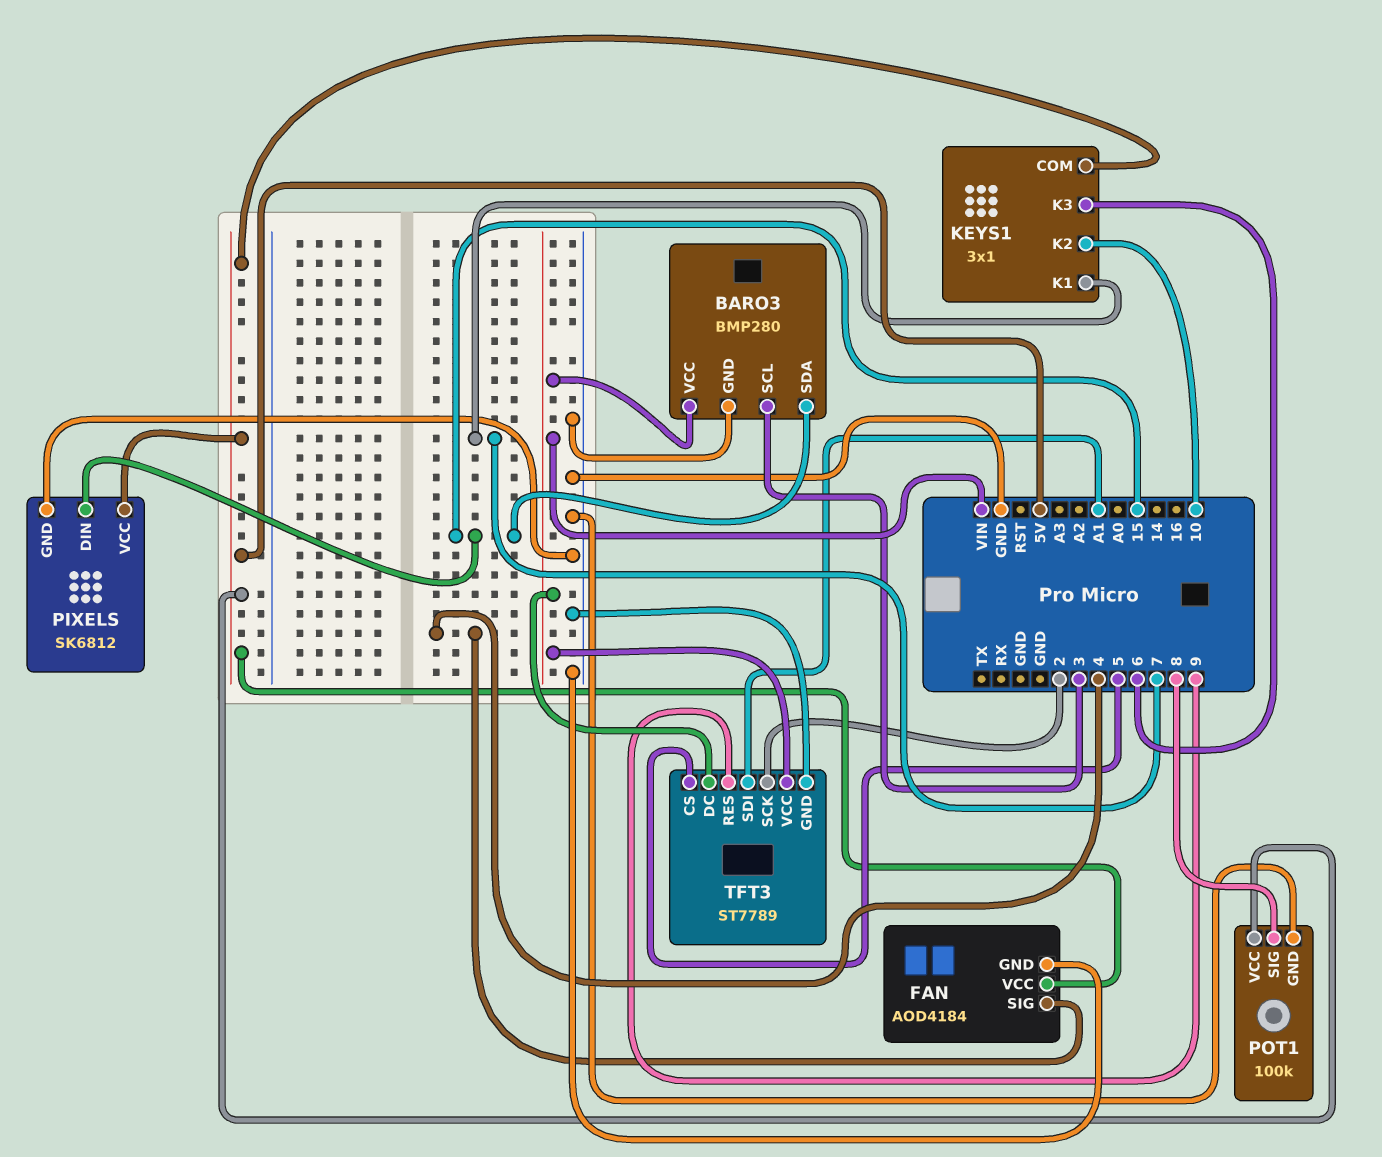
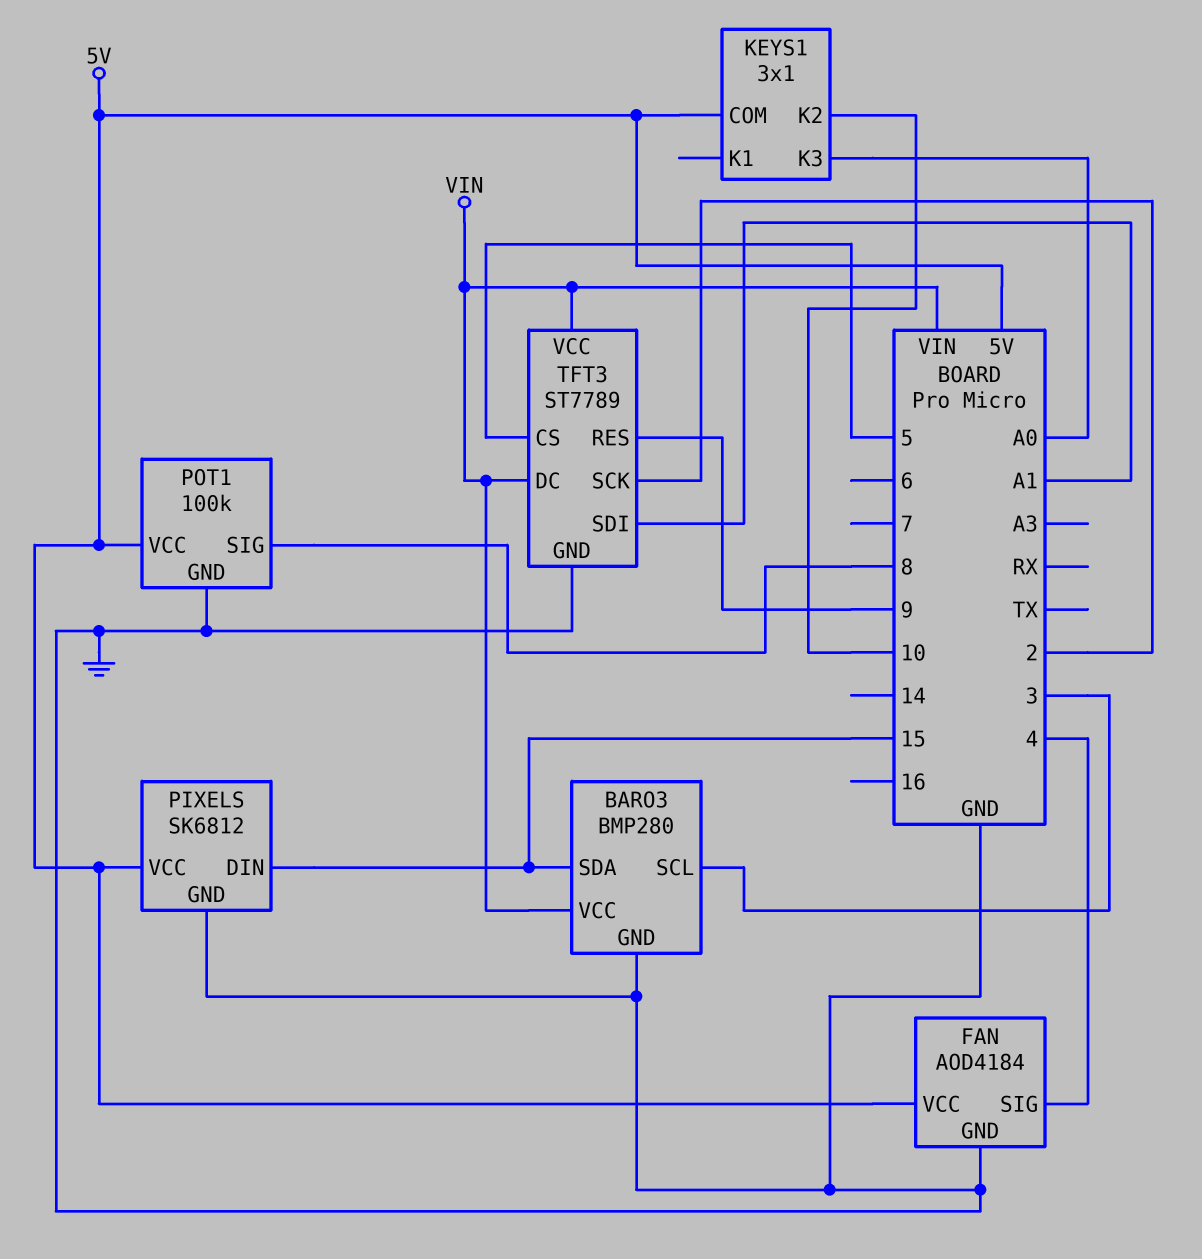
KEYS1 pin K1: 7 -> none
KEYS1 pin K3: 6 -> A0

